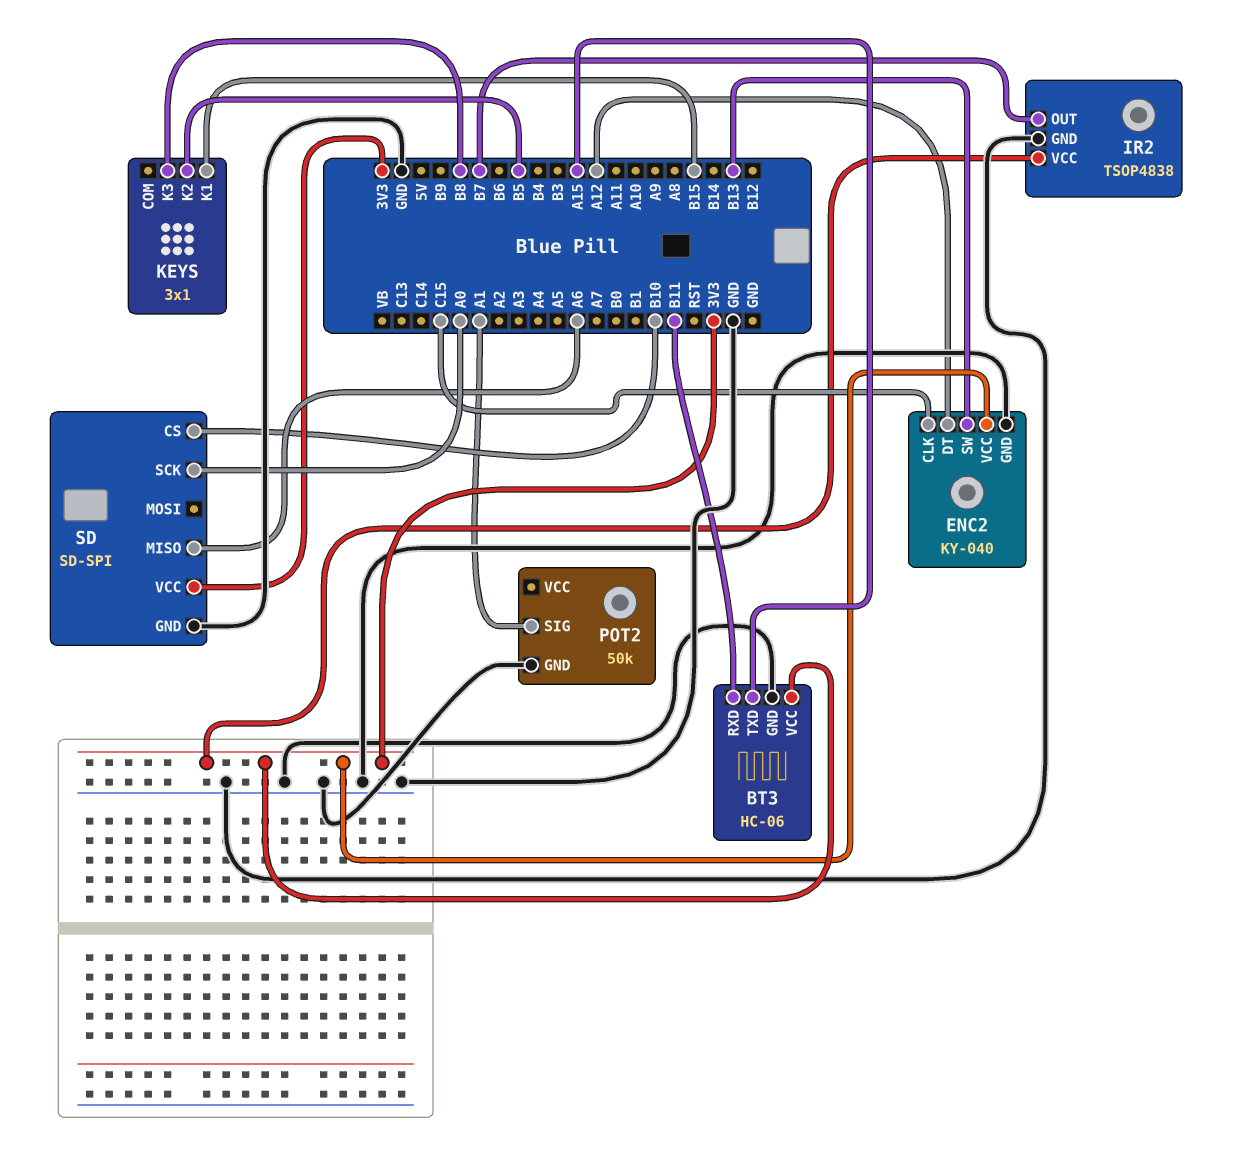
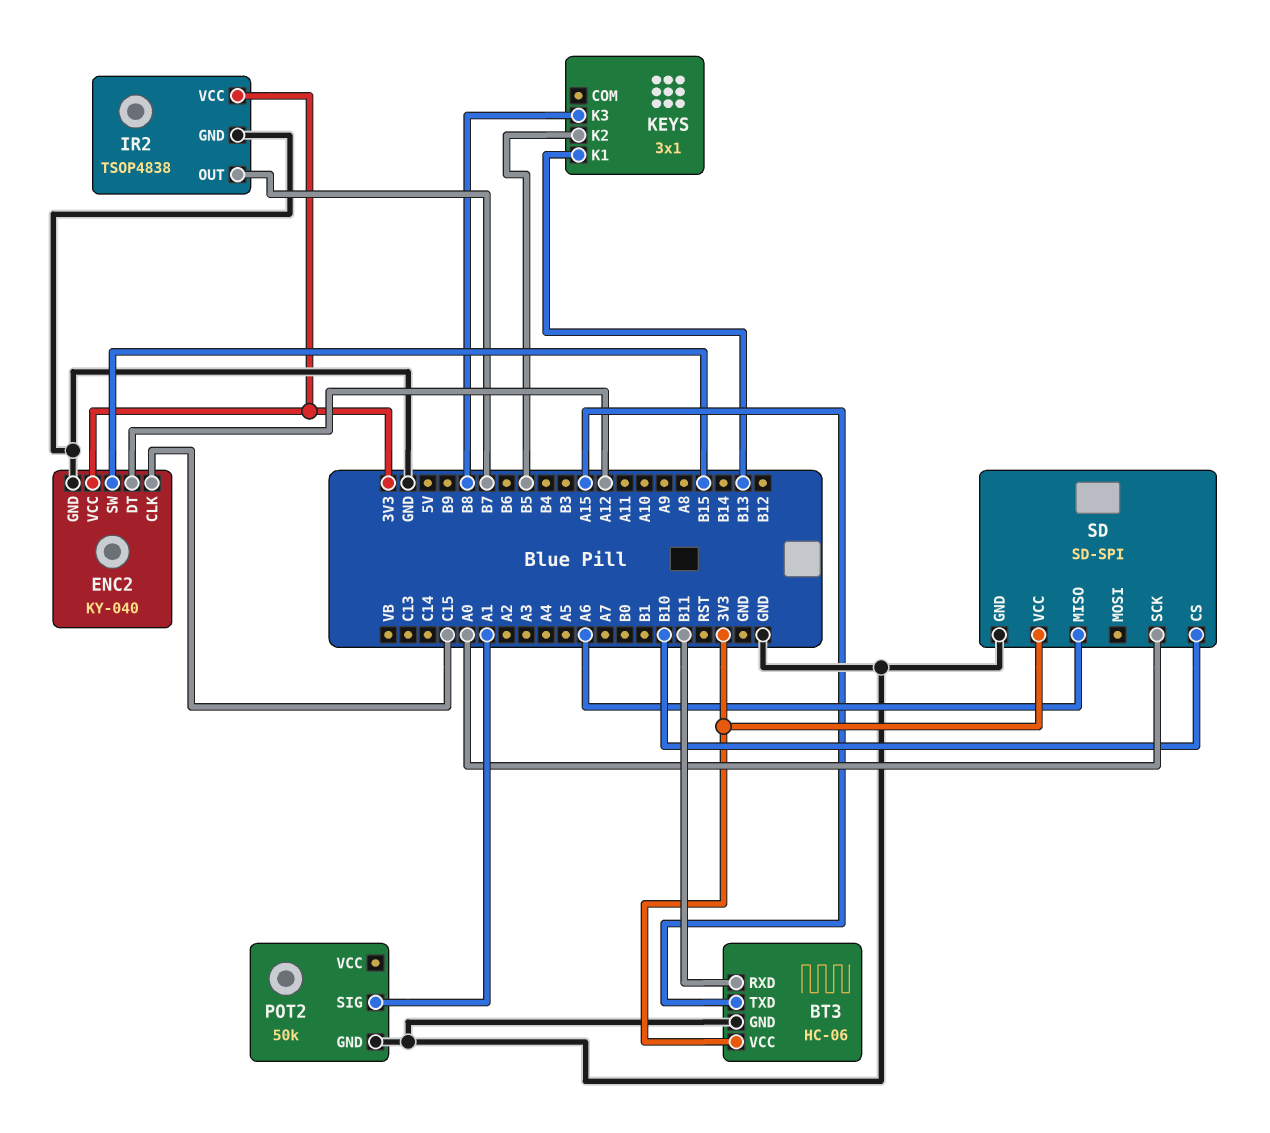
ENC2 pin SW: B13 -> B15
KEYS pin K1: B15 -> B13

